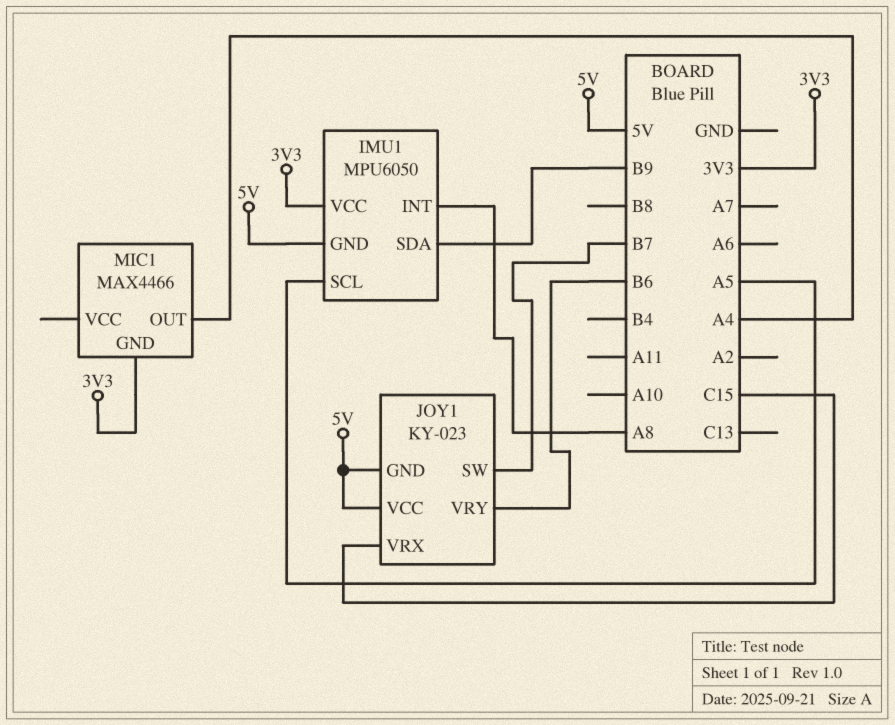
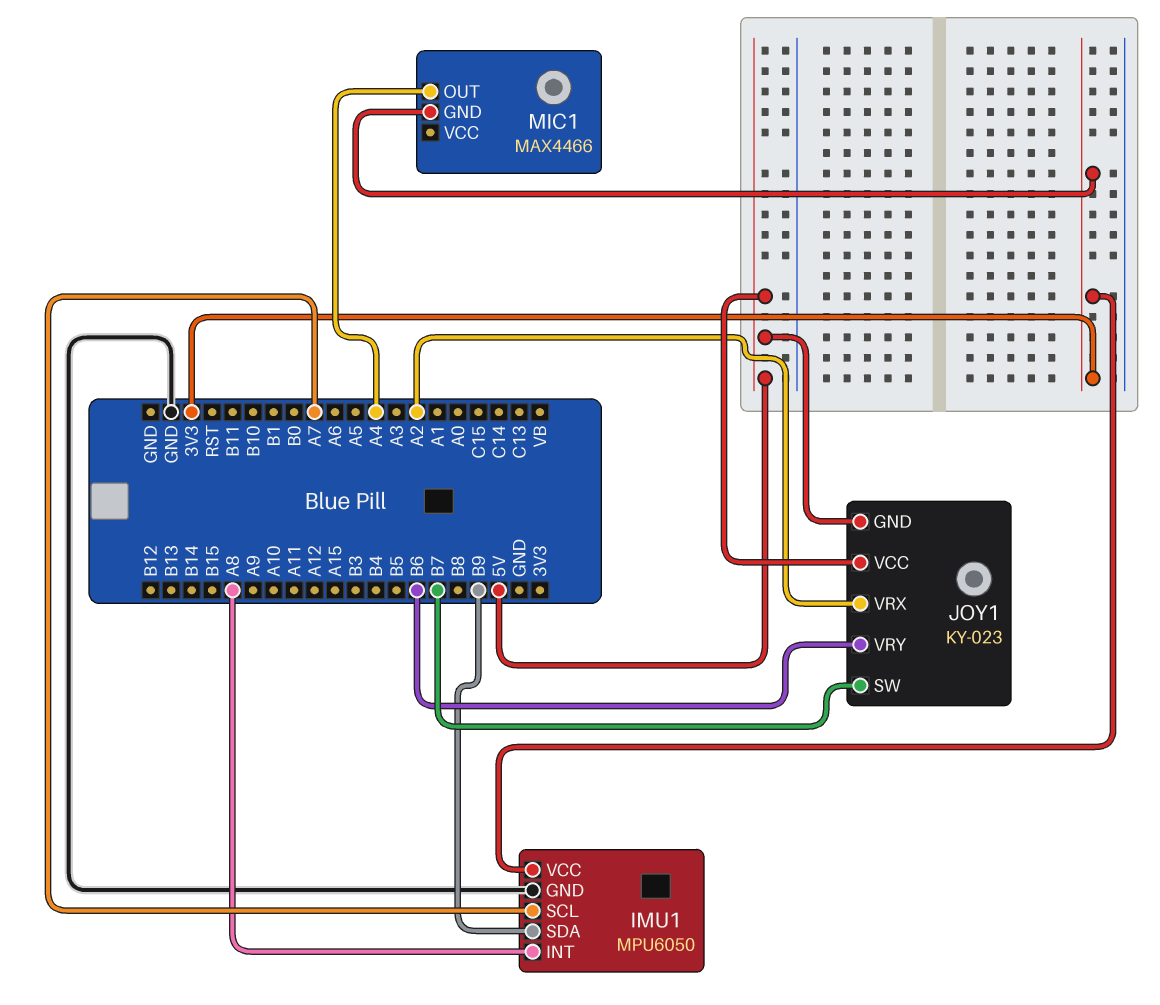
IMU1 pin GND: 5V -> GND
IMU1 pin SCL: A5 -> A7
JOY1 pin VRX: C15 -> A2

